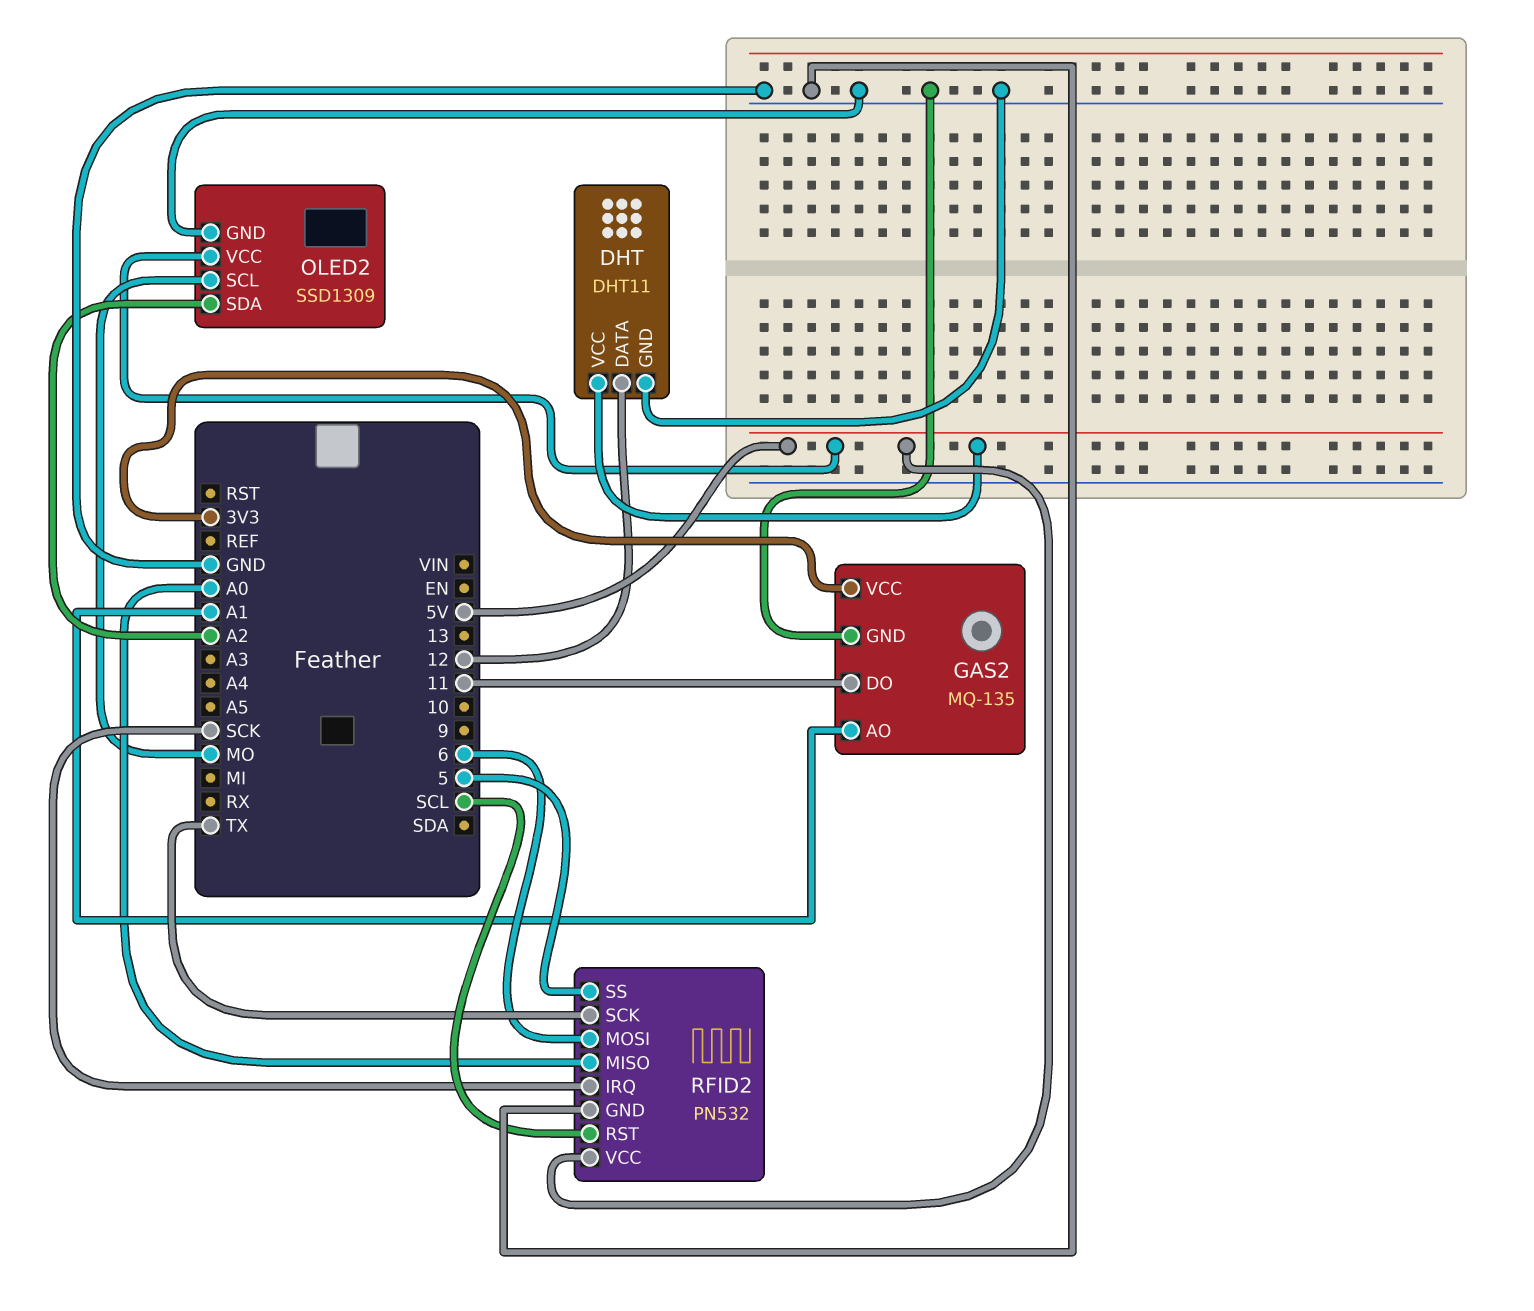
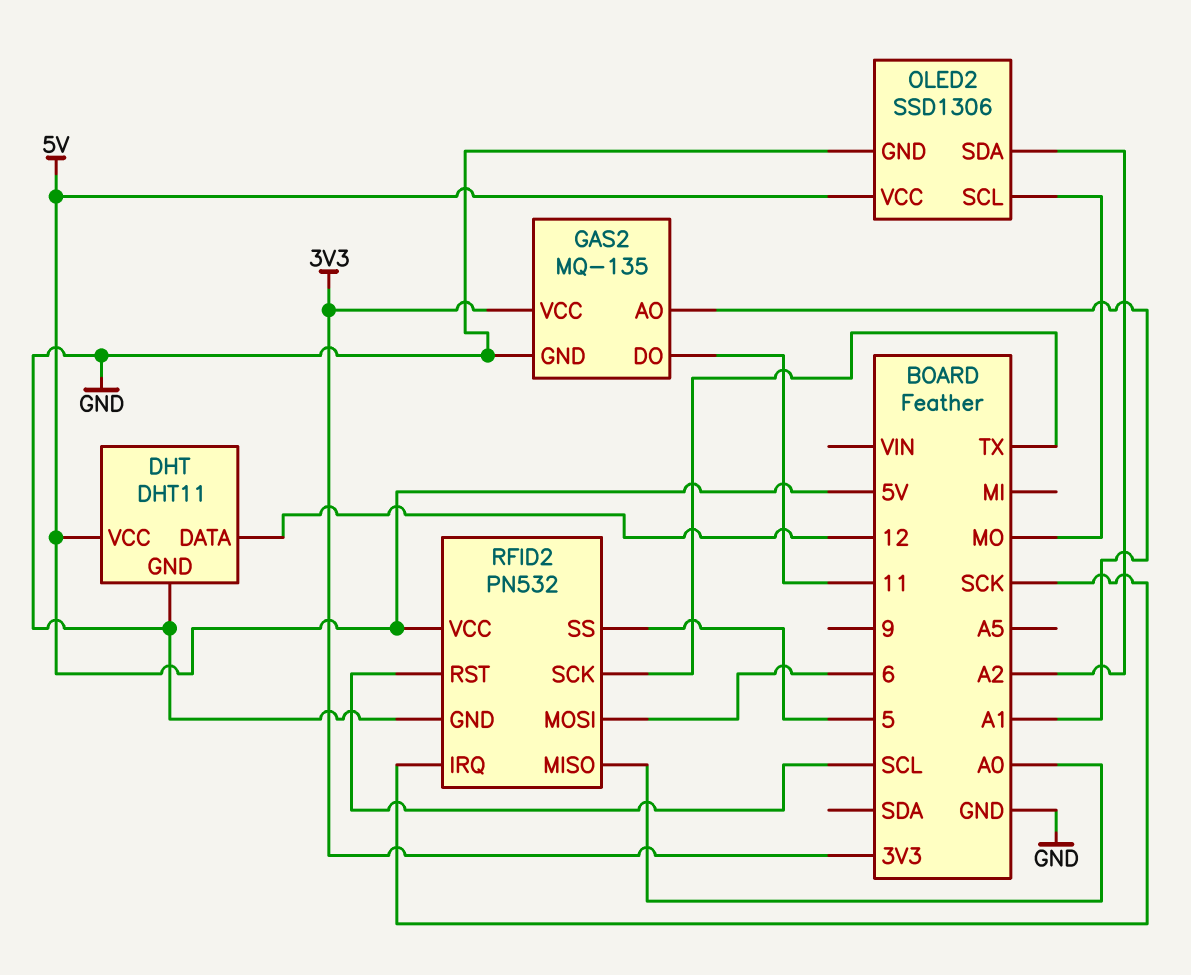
OLED2: SSD1309 -> SSD1306

